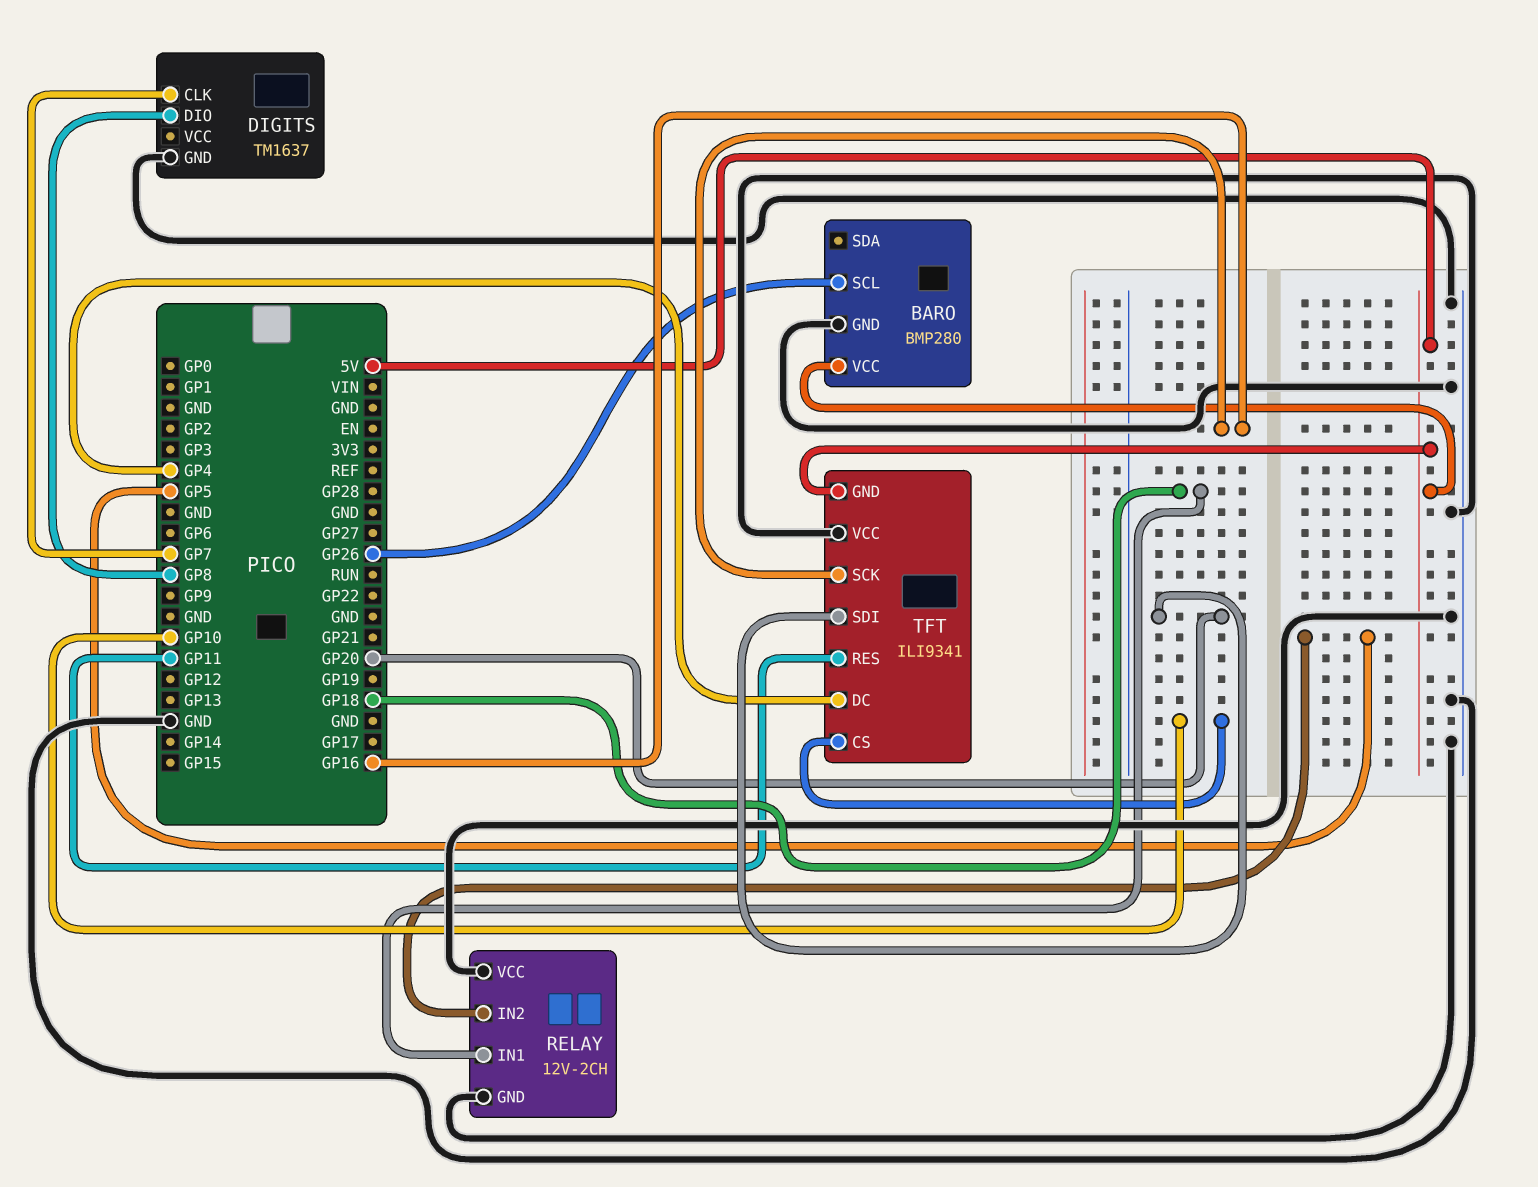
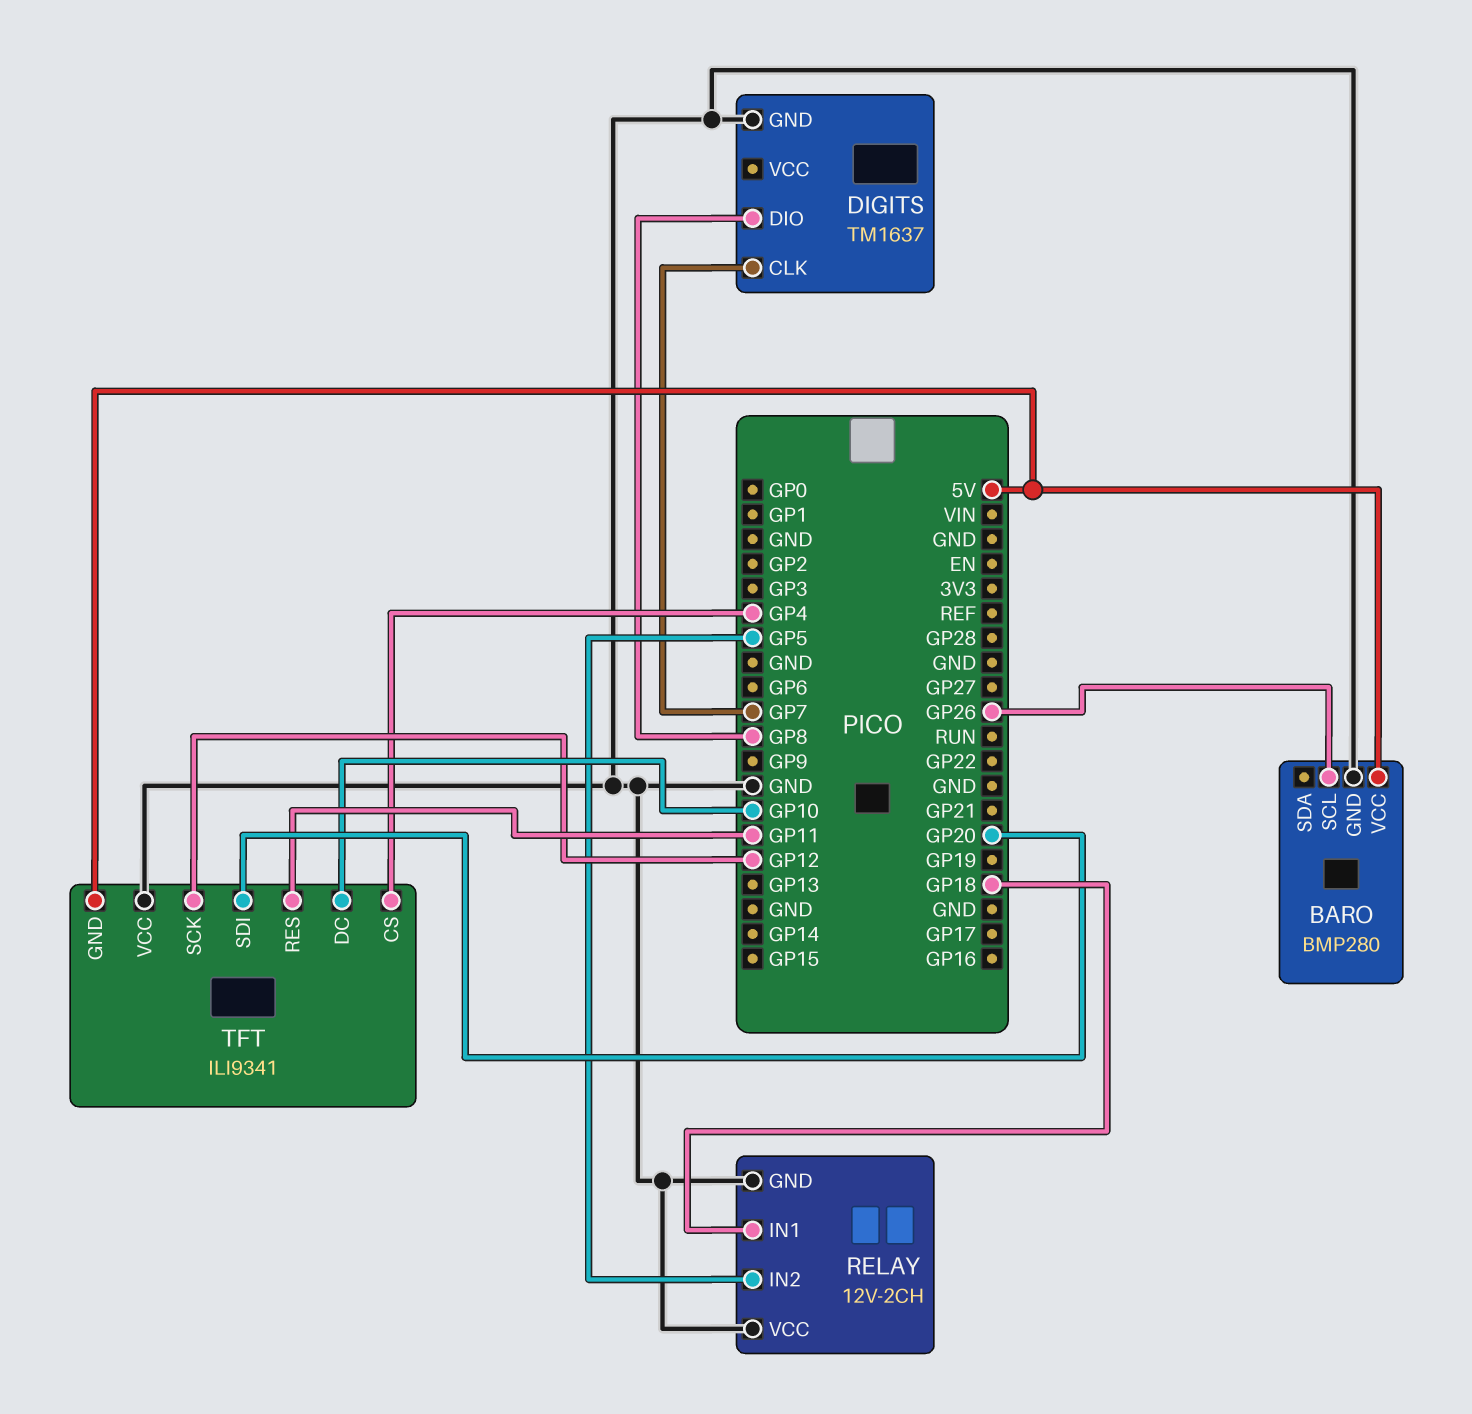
TFT pin CS: GP10 -> GP4
TFT pin DC: GP4 -> GP10
TFT pin SCK: GP16 -> GP12

